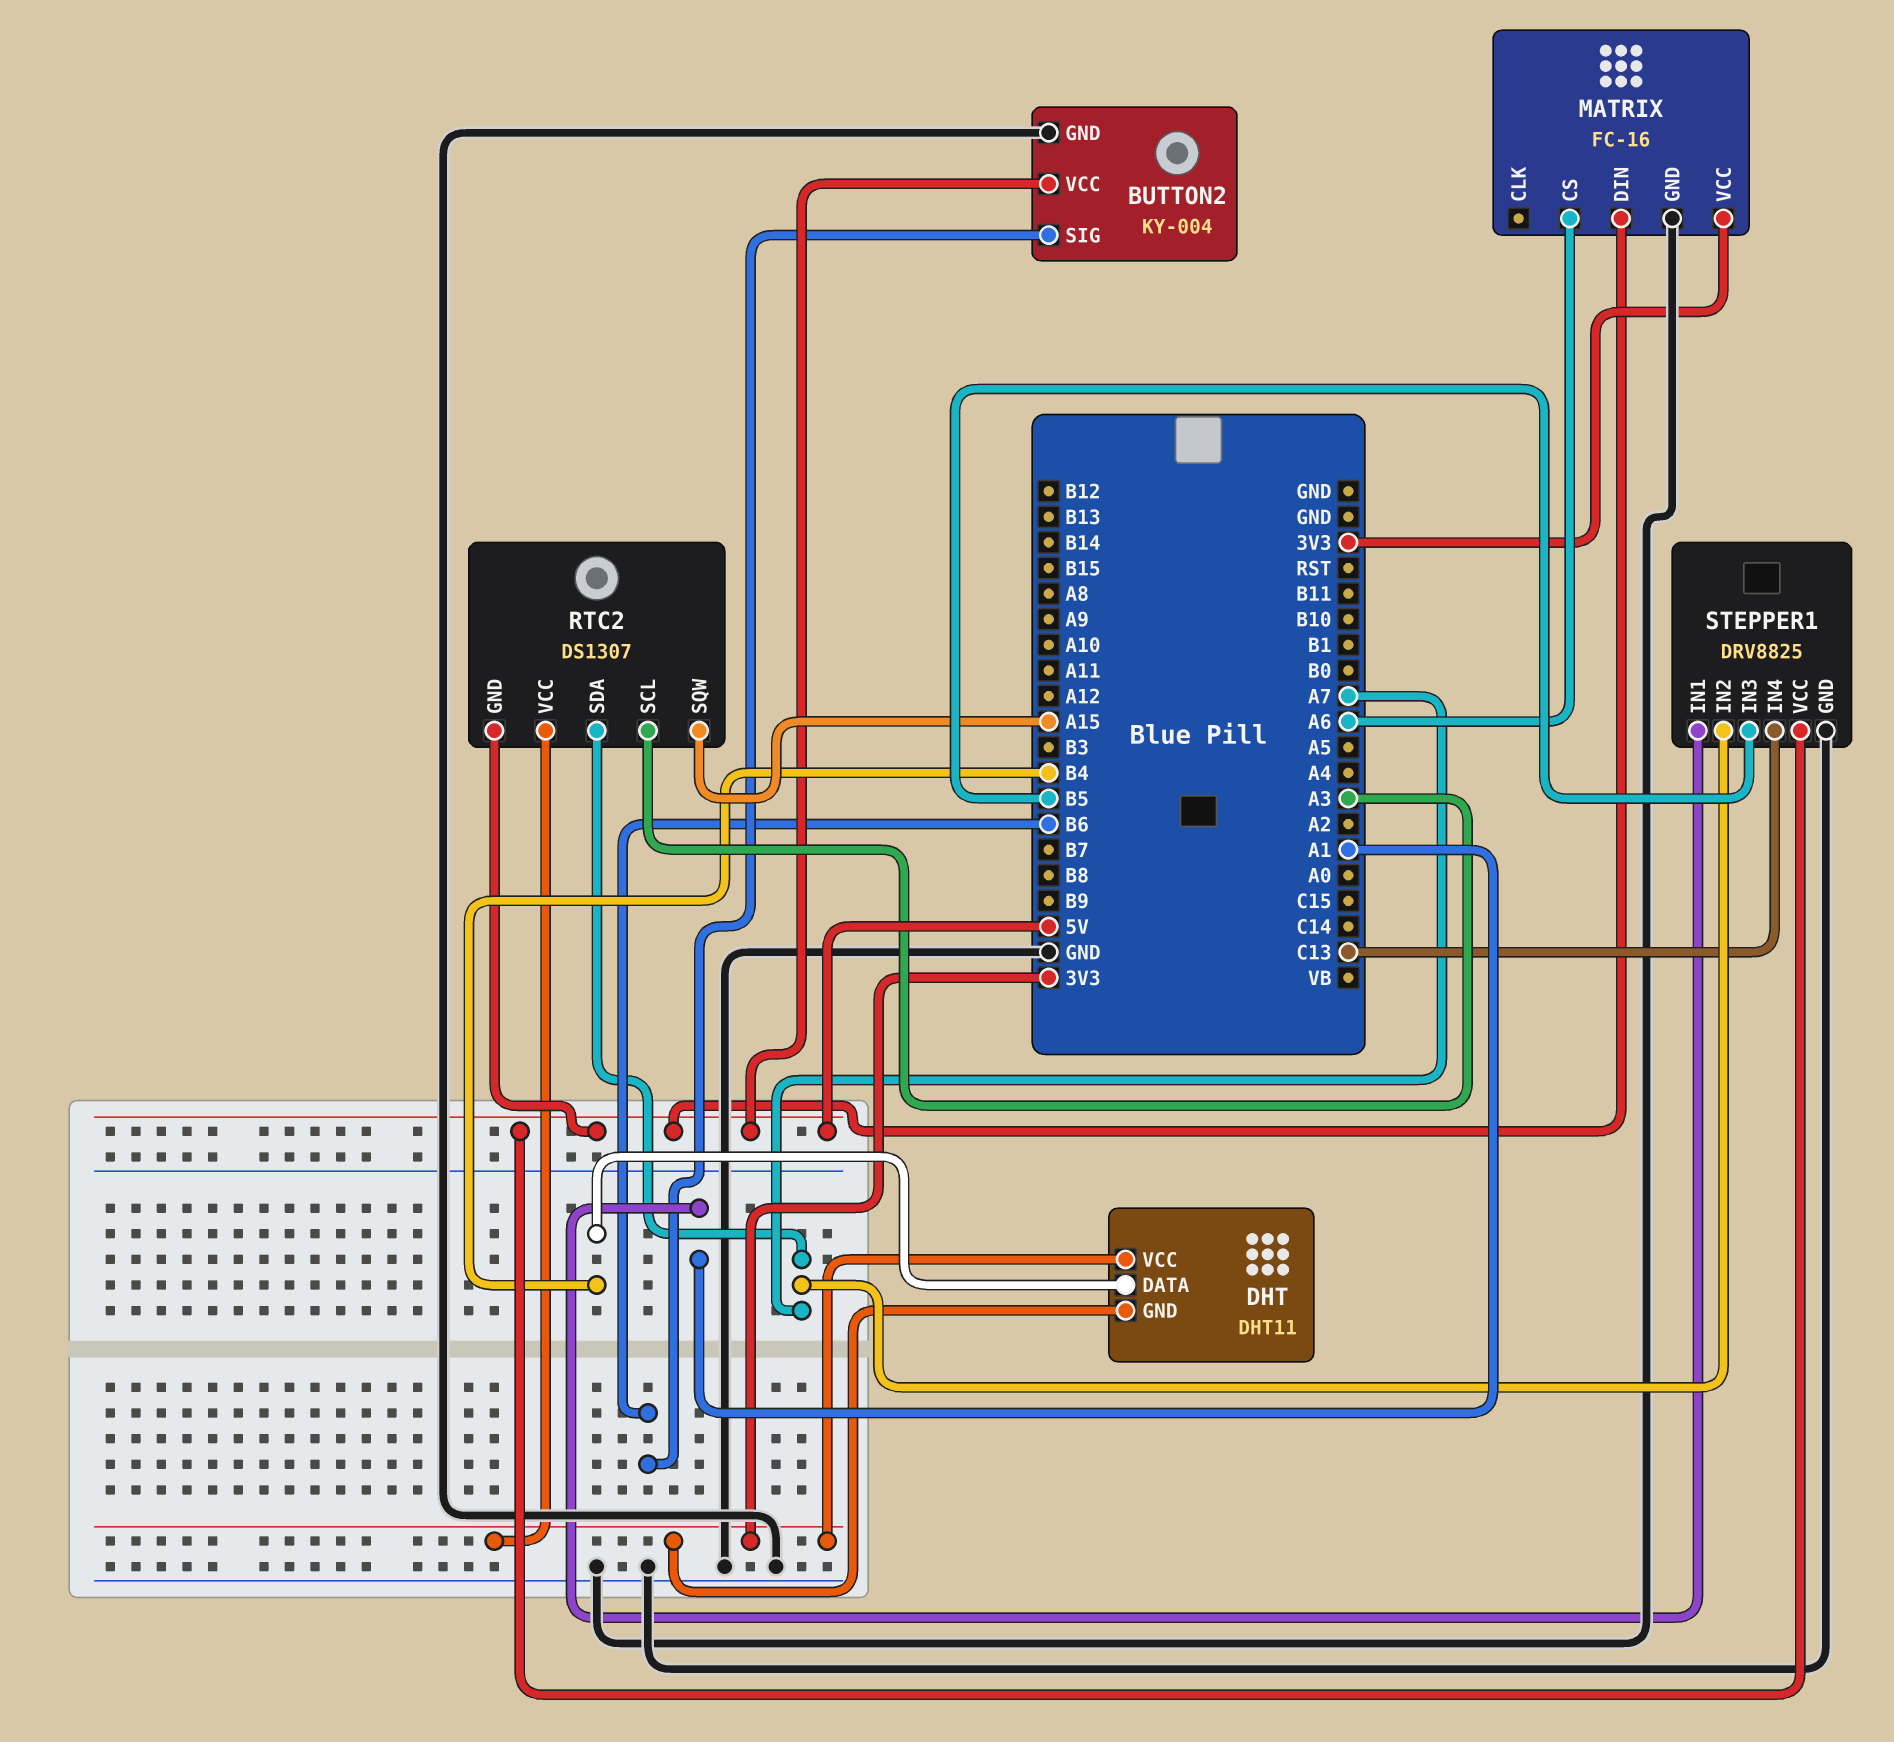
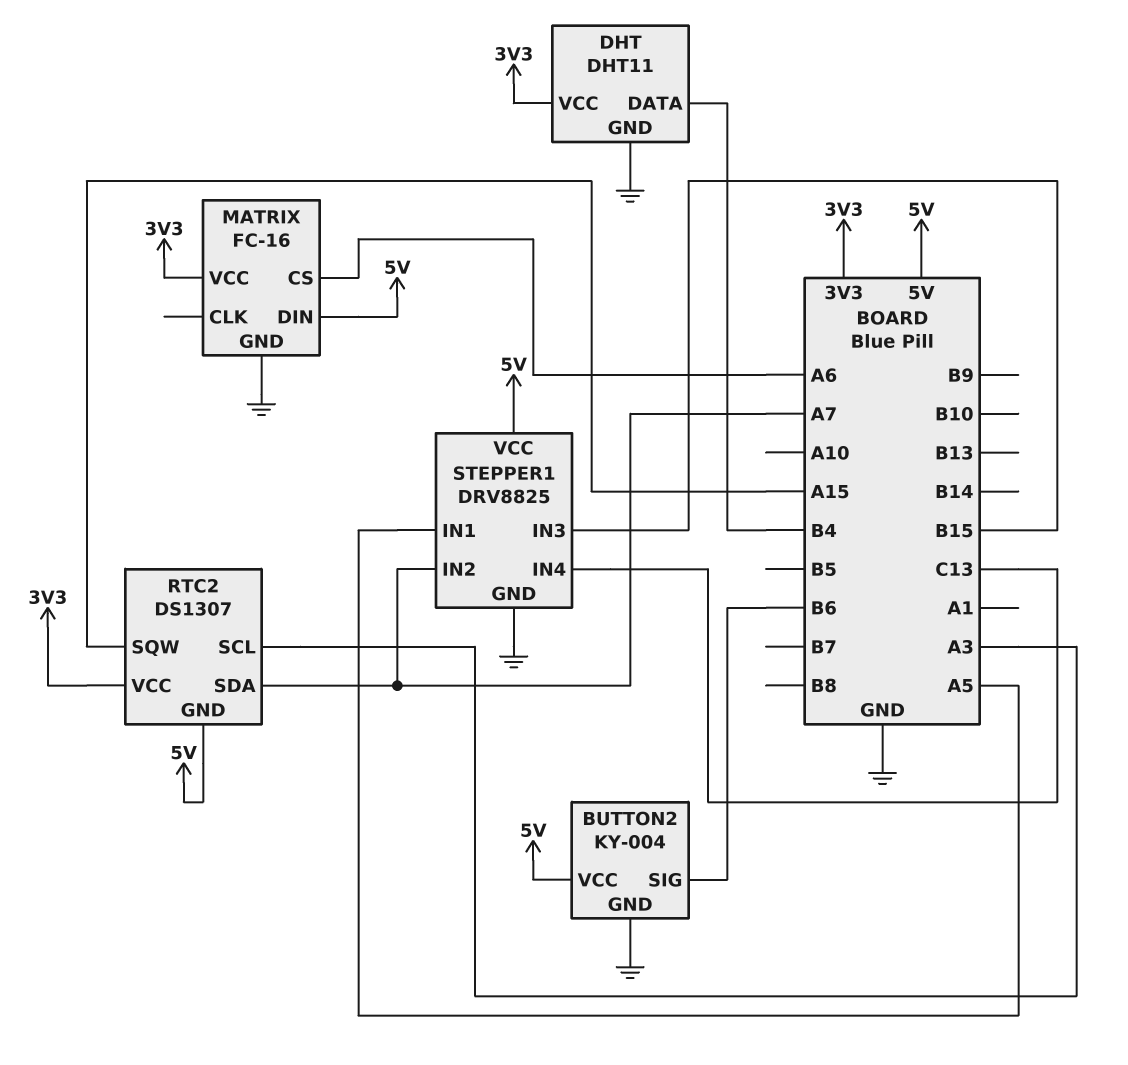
DHT pin GND: 3V3 -> GND
STEPPER1 pin IN1: A1 -> A5
STEPPER1 pin IN3: B5 -> B15

